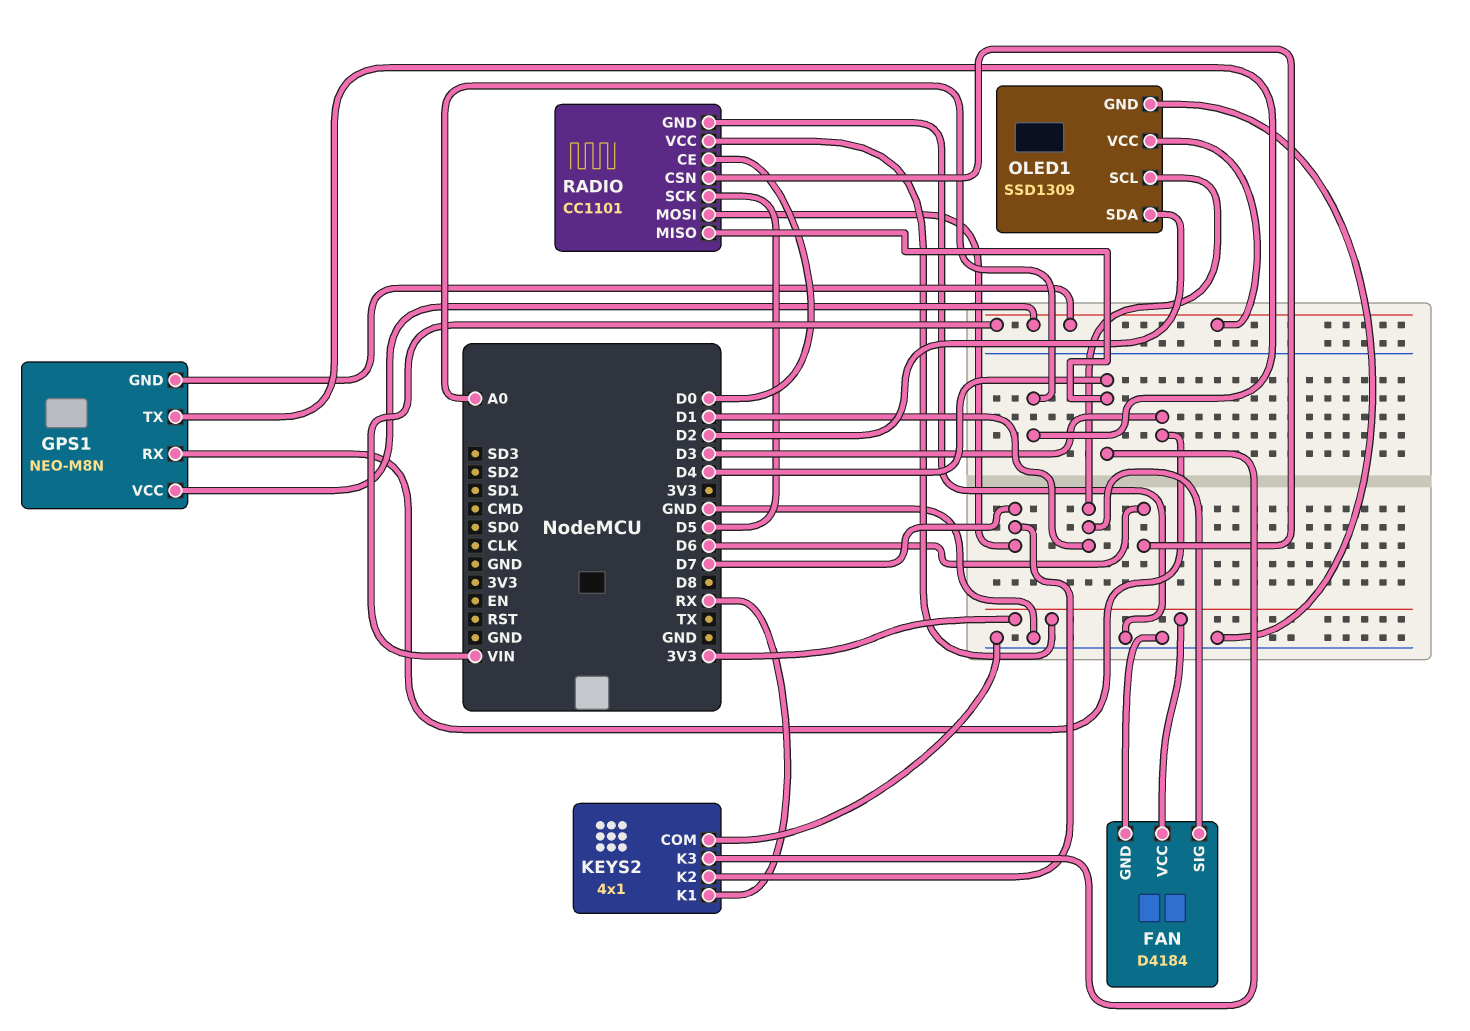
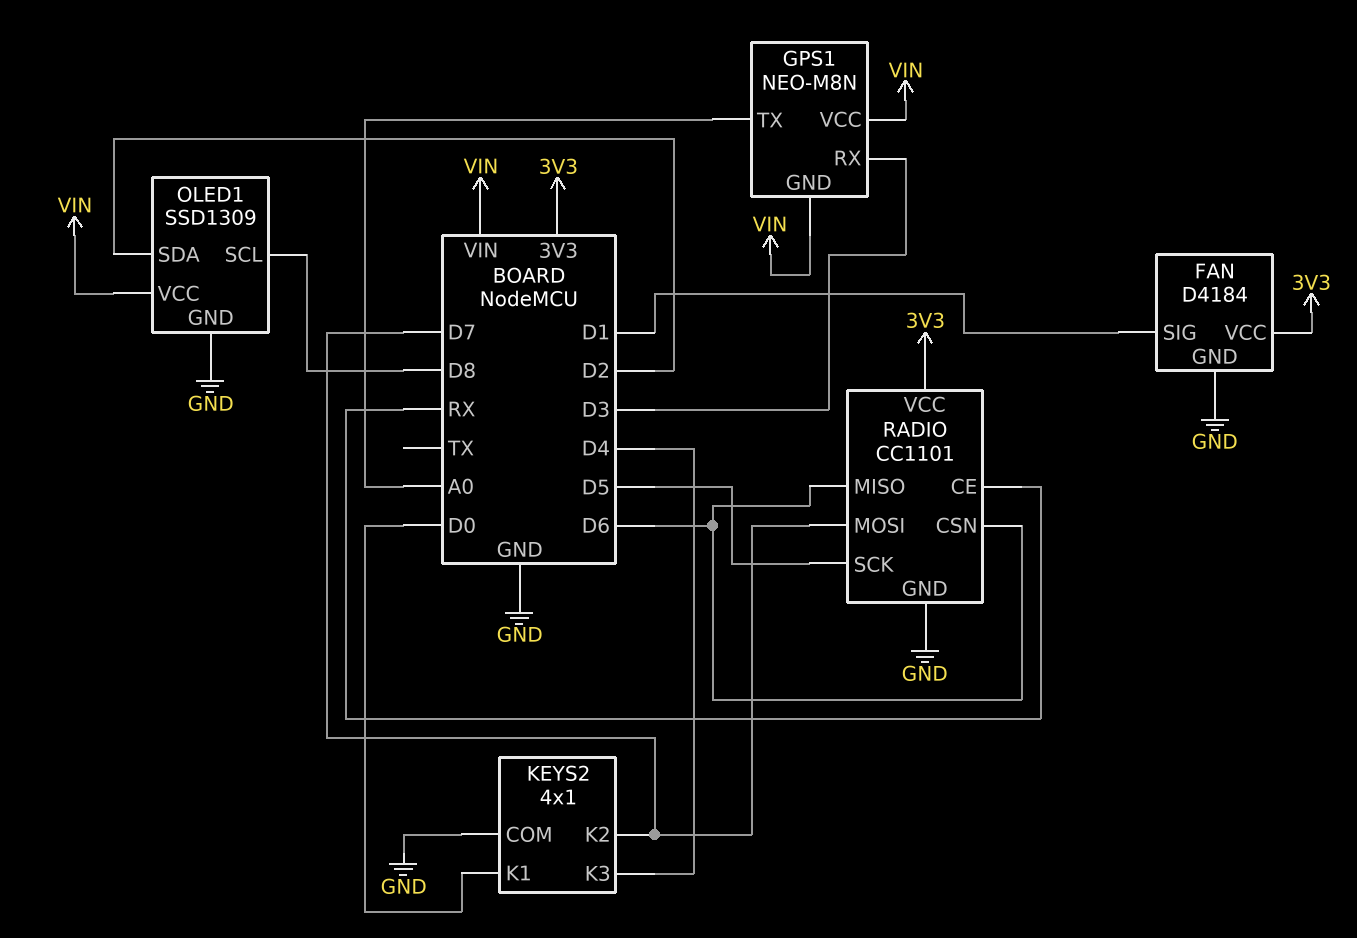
KEYS2 pin K1: RX -> D0
OLED1 pin SCL: D1 -> D8
RADIO pin CE: D0 -> RX
RADIO pin MISO: D4 -> D6

